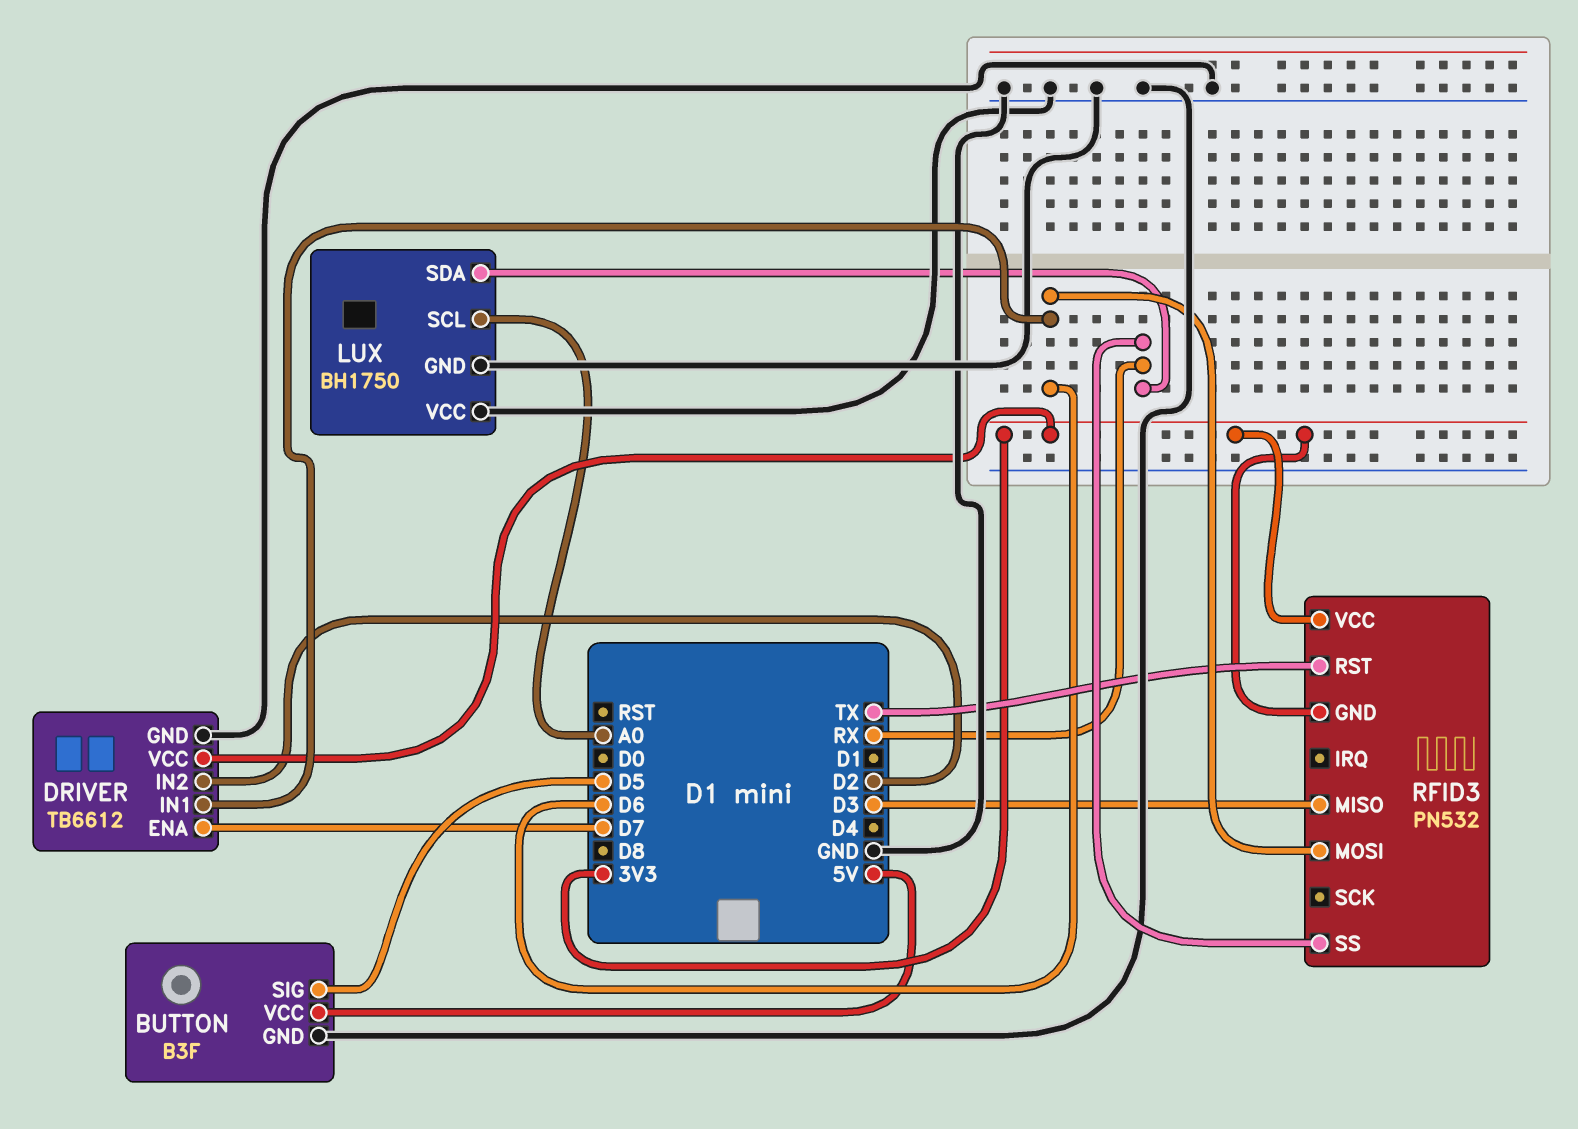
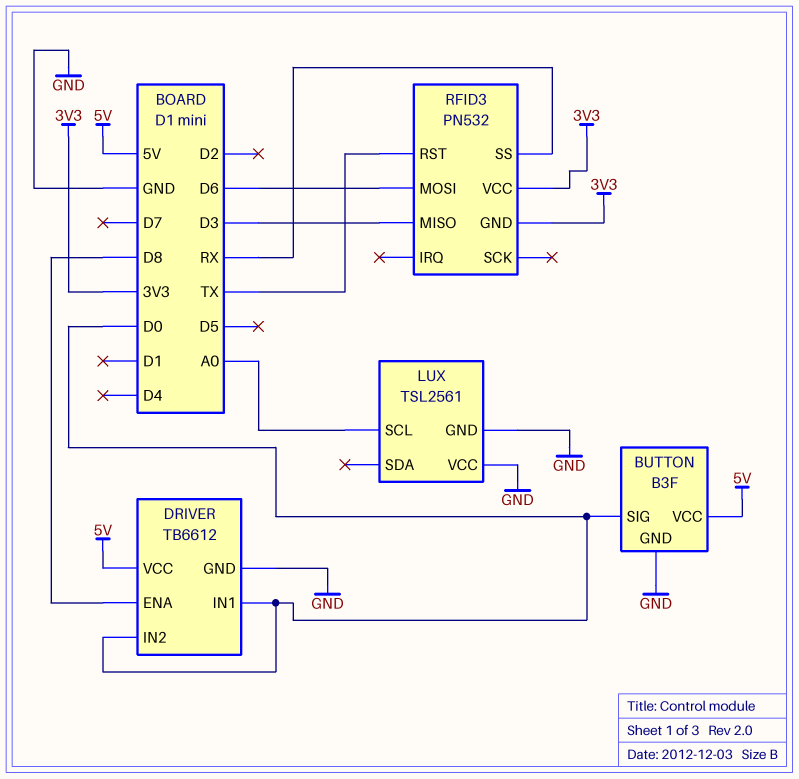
BUTTON pin SIG: D5 -> D0
DRIVER pin ENA: D7 -> D8
DRIVER pin IN1: D6 -> D0
DRIVER pin IN2: D2 -> D0
DRIVER pin VCC: 3V3 -> 5V
LUX: BH1750 -> TSL2561
LUX pin SDA: RX -> none

